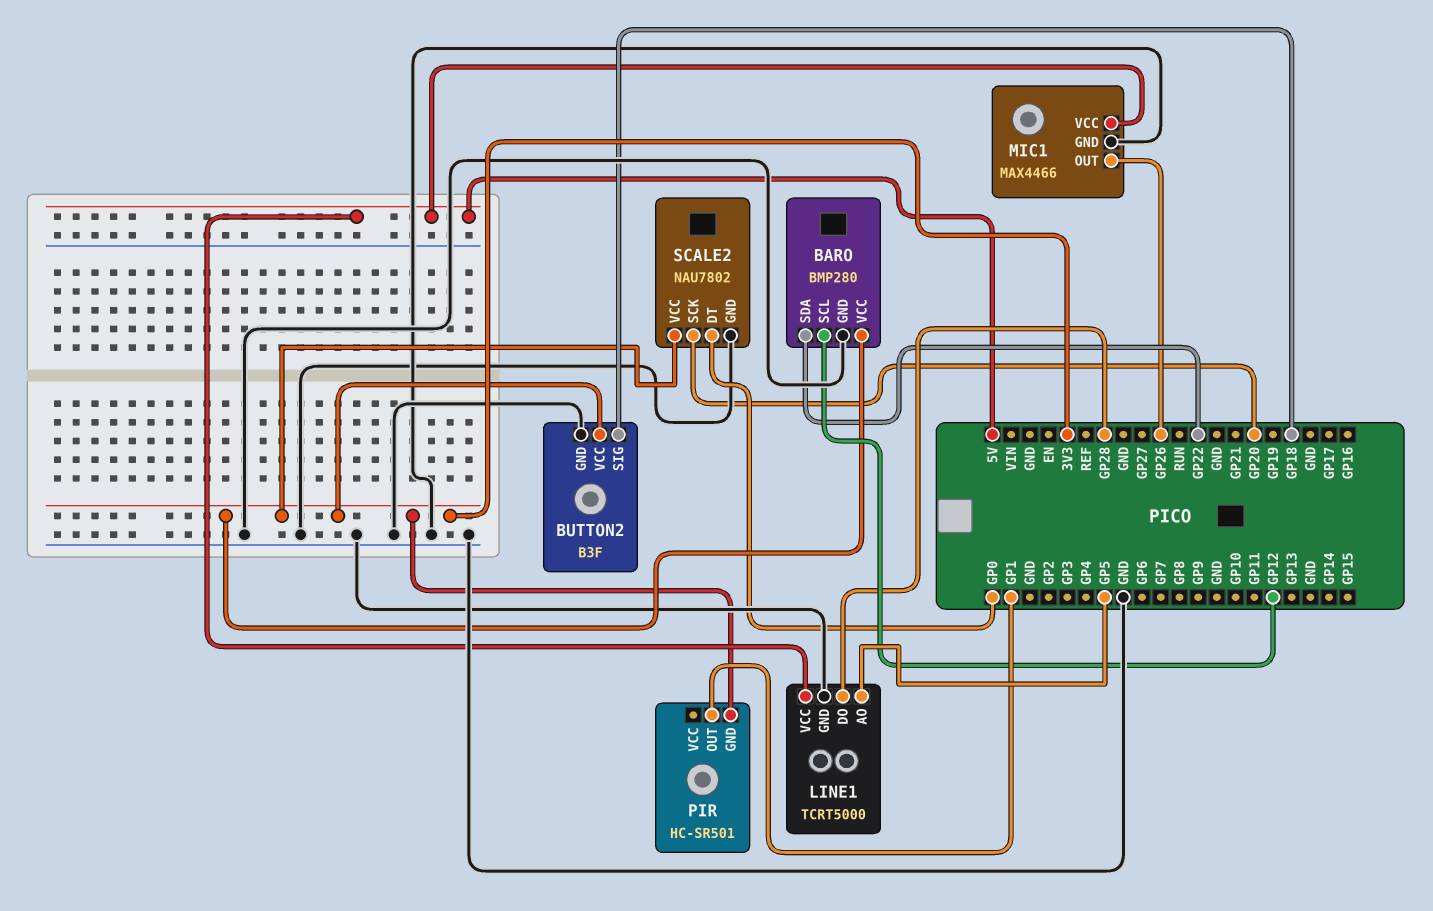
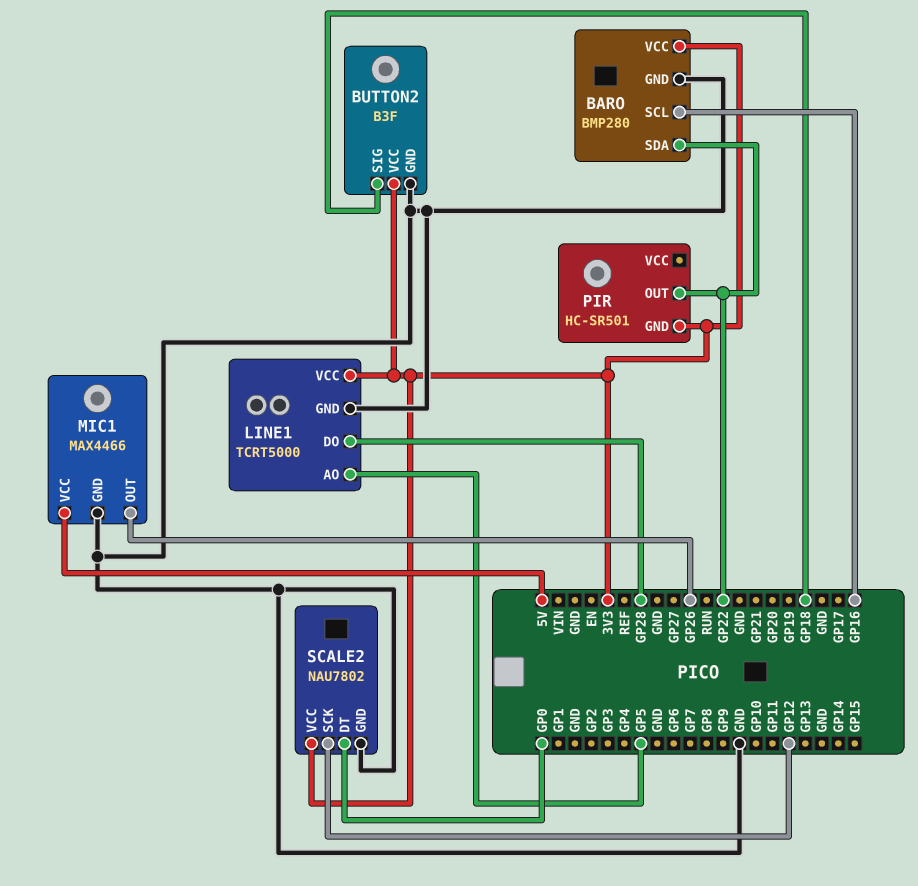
BARO pin SCL: GP12 -> GP16
LINE1 pin VCC: 5V -> 3V3
PIR pin OUT: GP1 -> GP22
SCALE2 pin SCK: GP20 -> GP12

